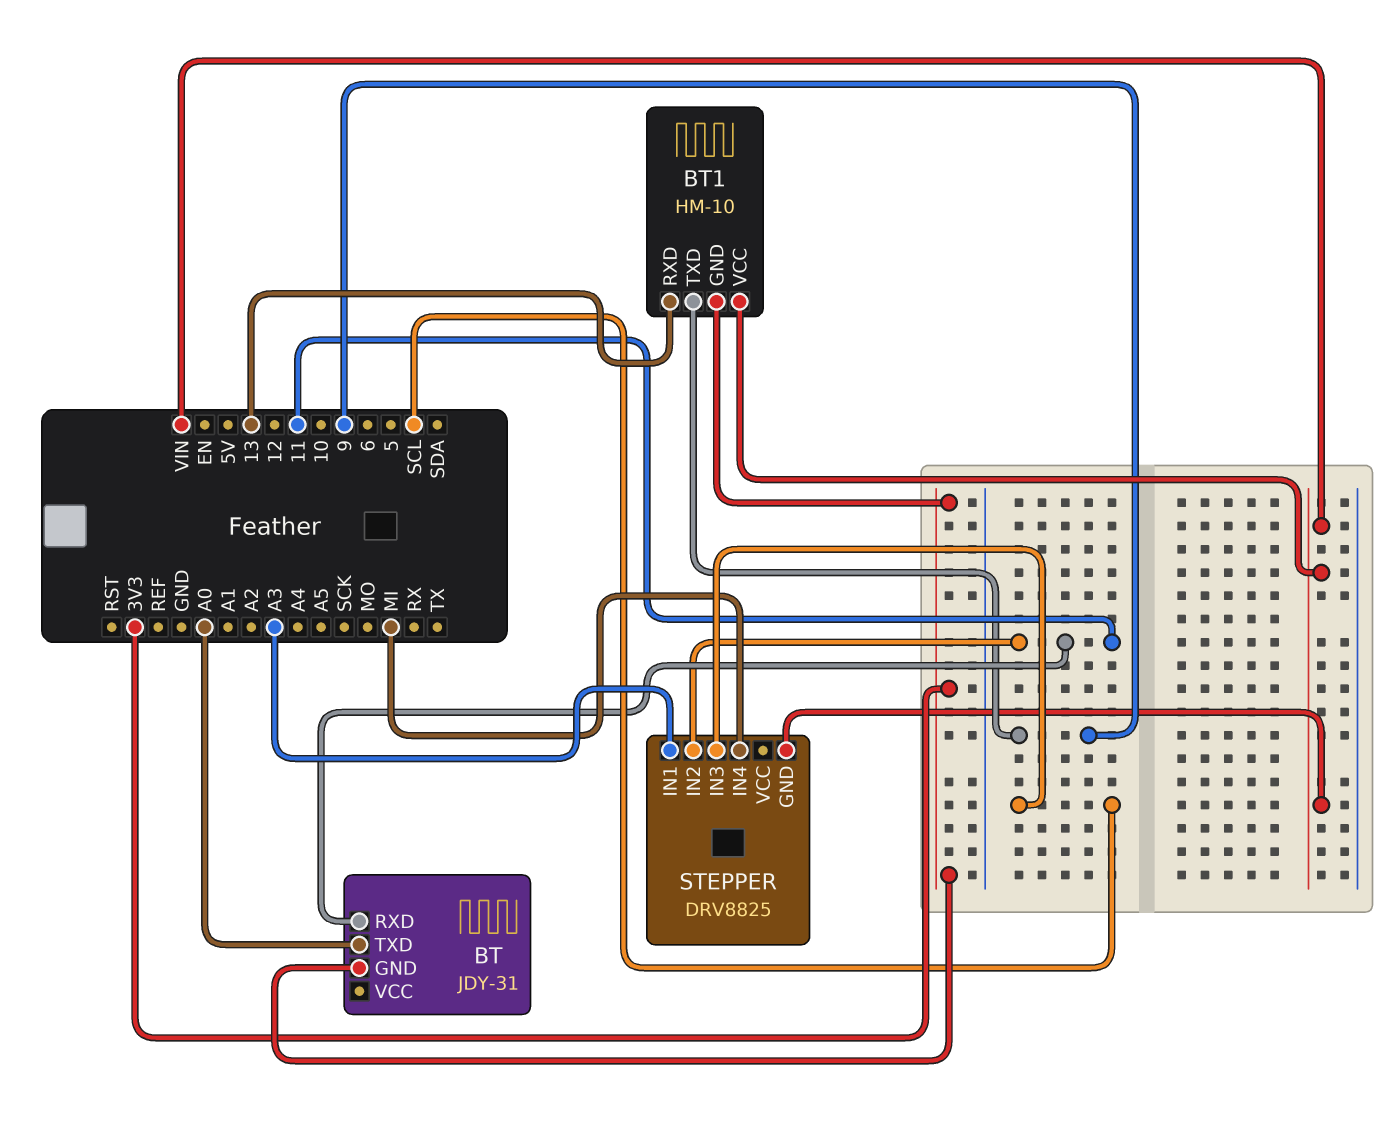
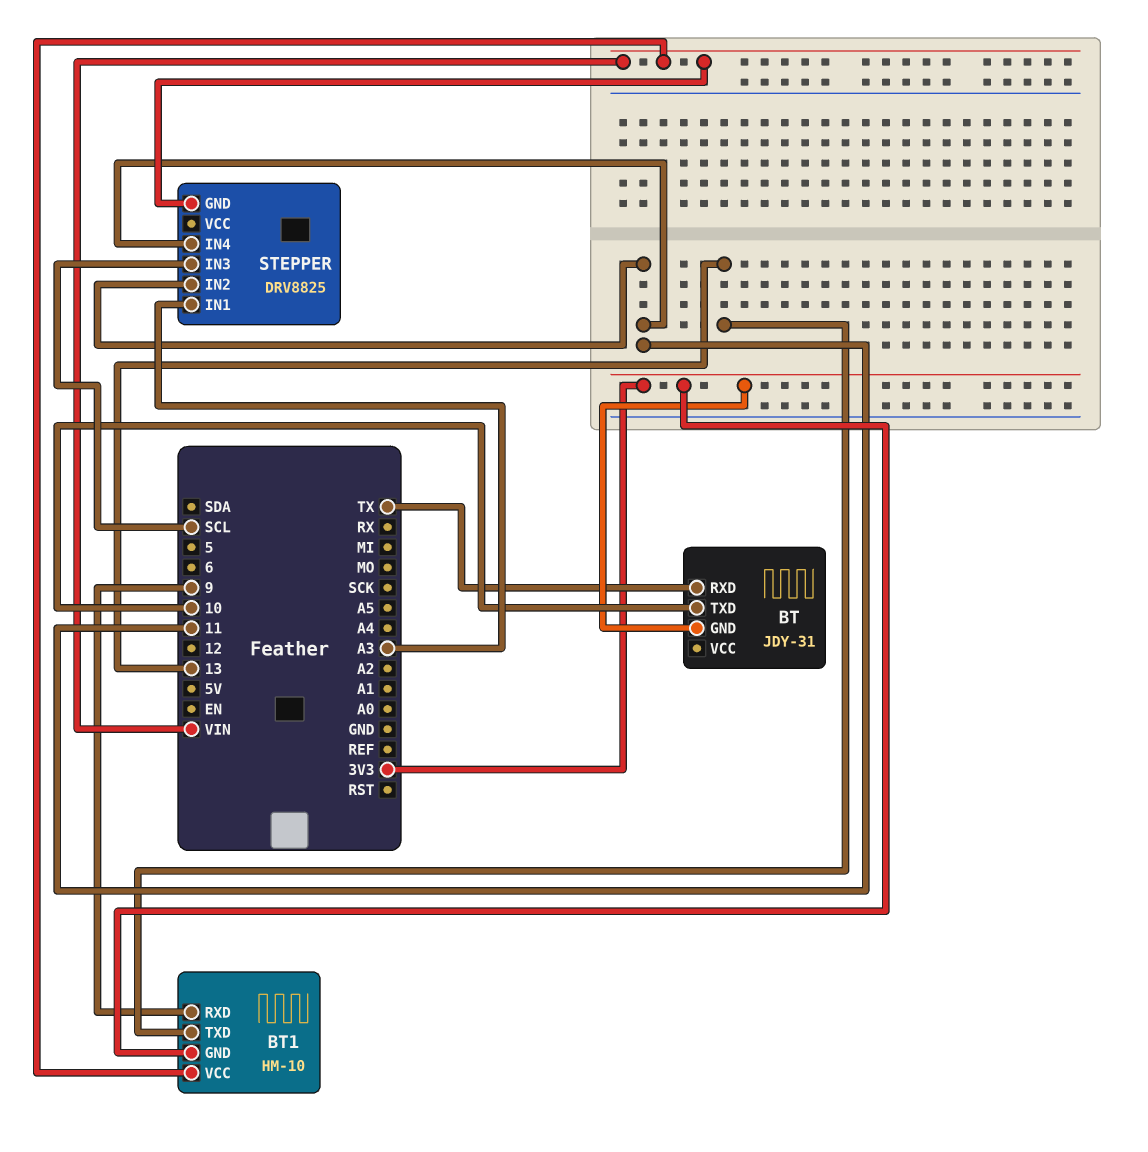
BT pin RXD: 11 -> TX
BT pin TXD: A0 -> 10
BT1 pin RXD: 13 -> 9
BT1 pin TXD: 9 -> 13
STEPPER pin IN4: MI -> 11

